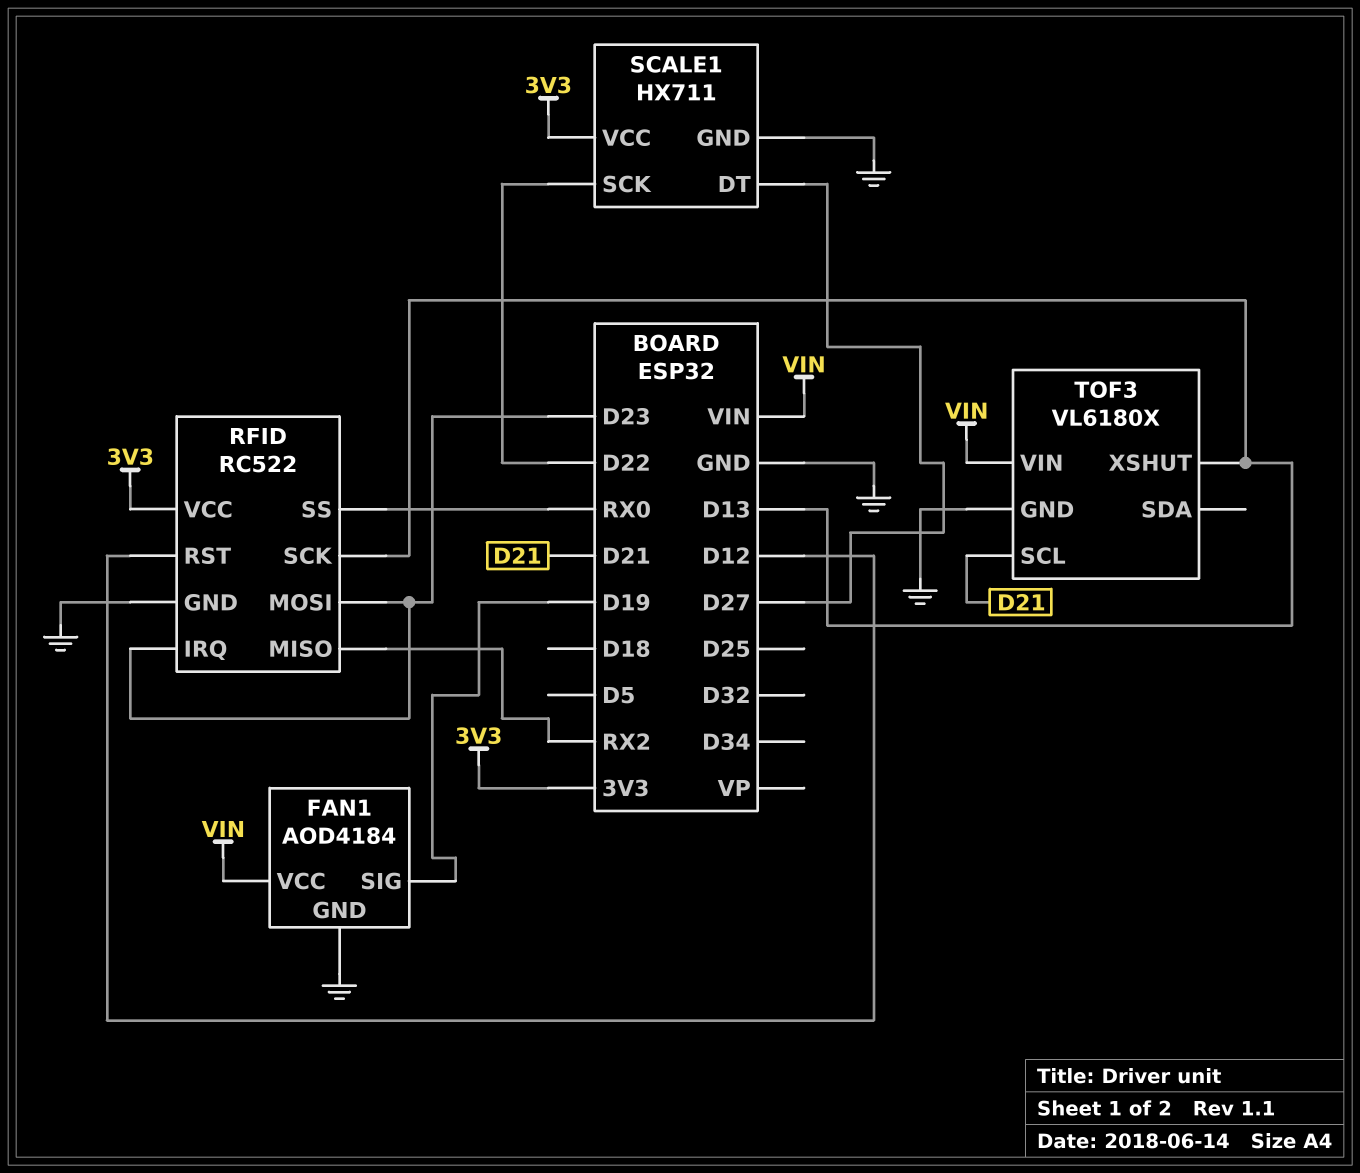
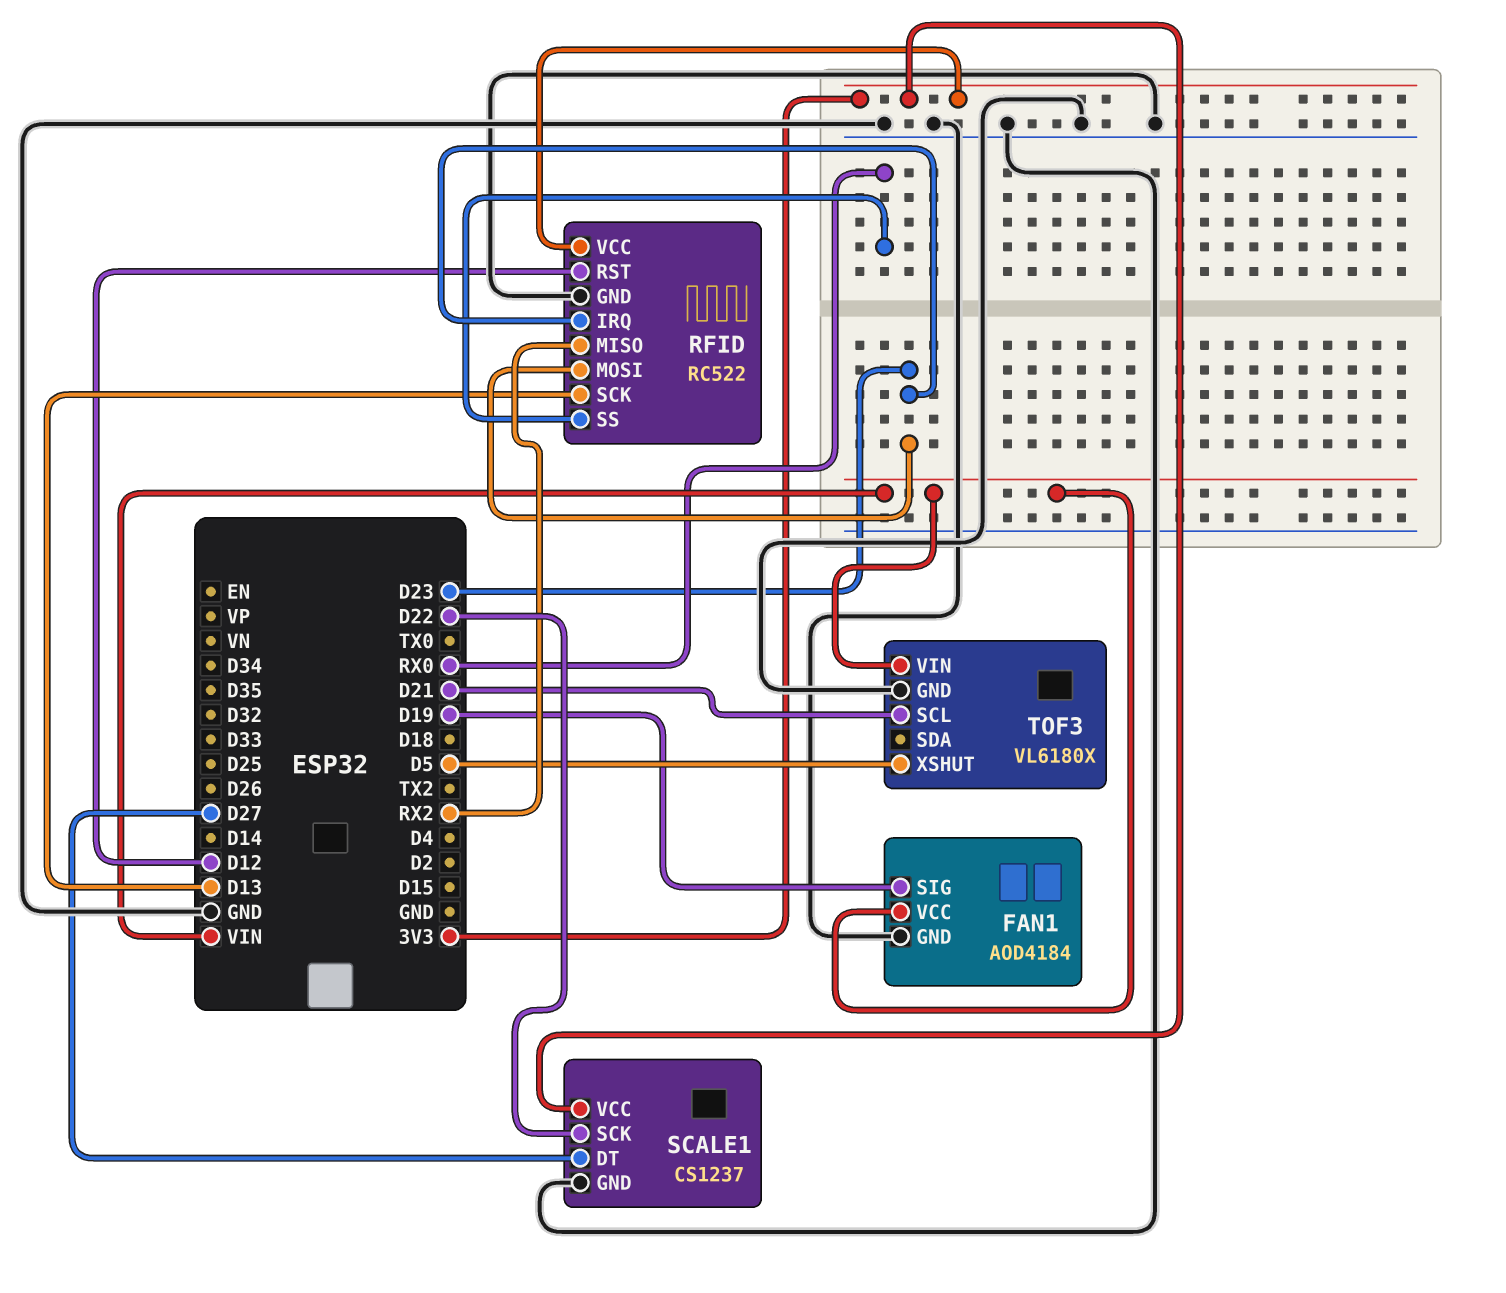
SCALE1: HX711 -> CS1237
TOF3 pin XSHUT: D13 -> D5

